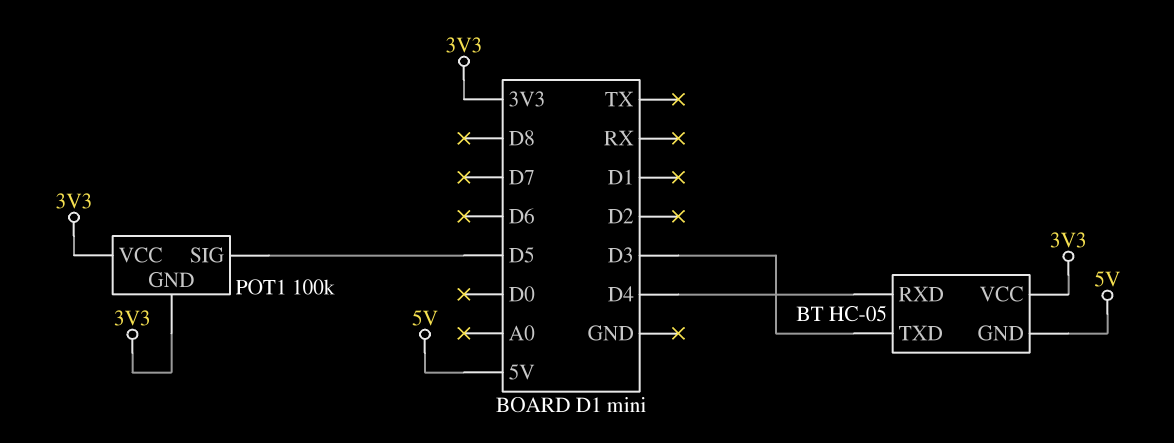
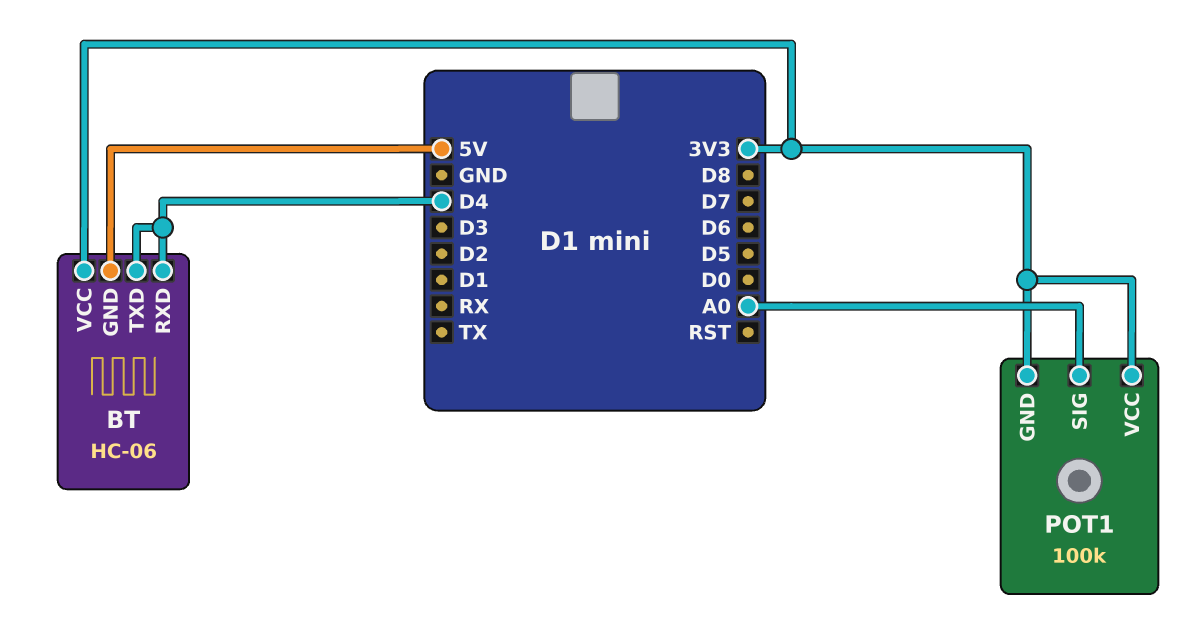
BT: HC-05 -> HC-06
BT pin TXD: D3 -> D4
POT1 pin SIG: D5 -> A0

